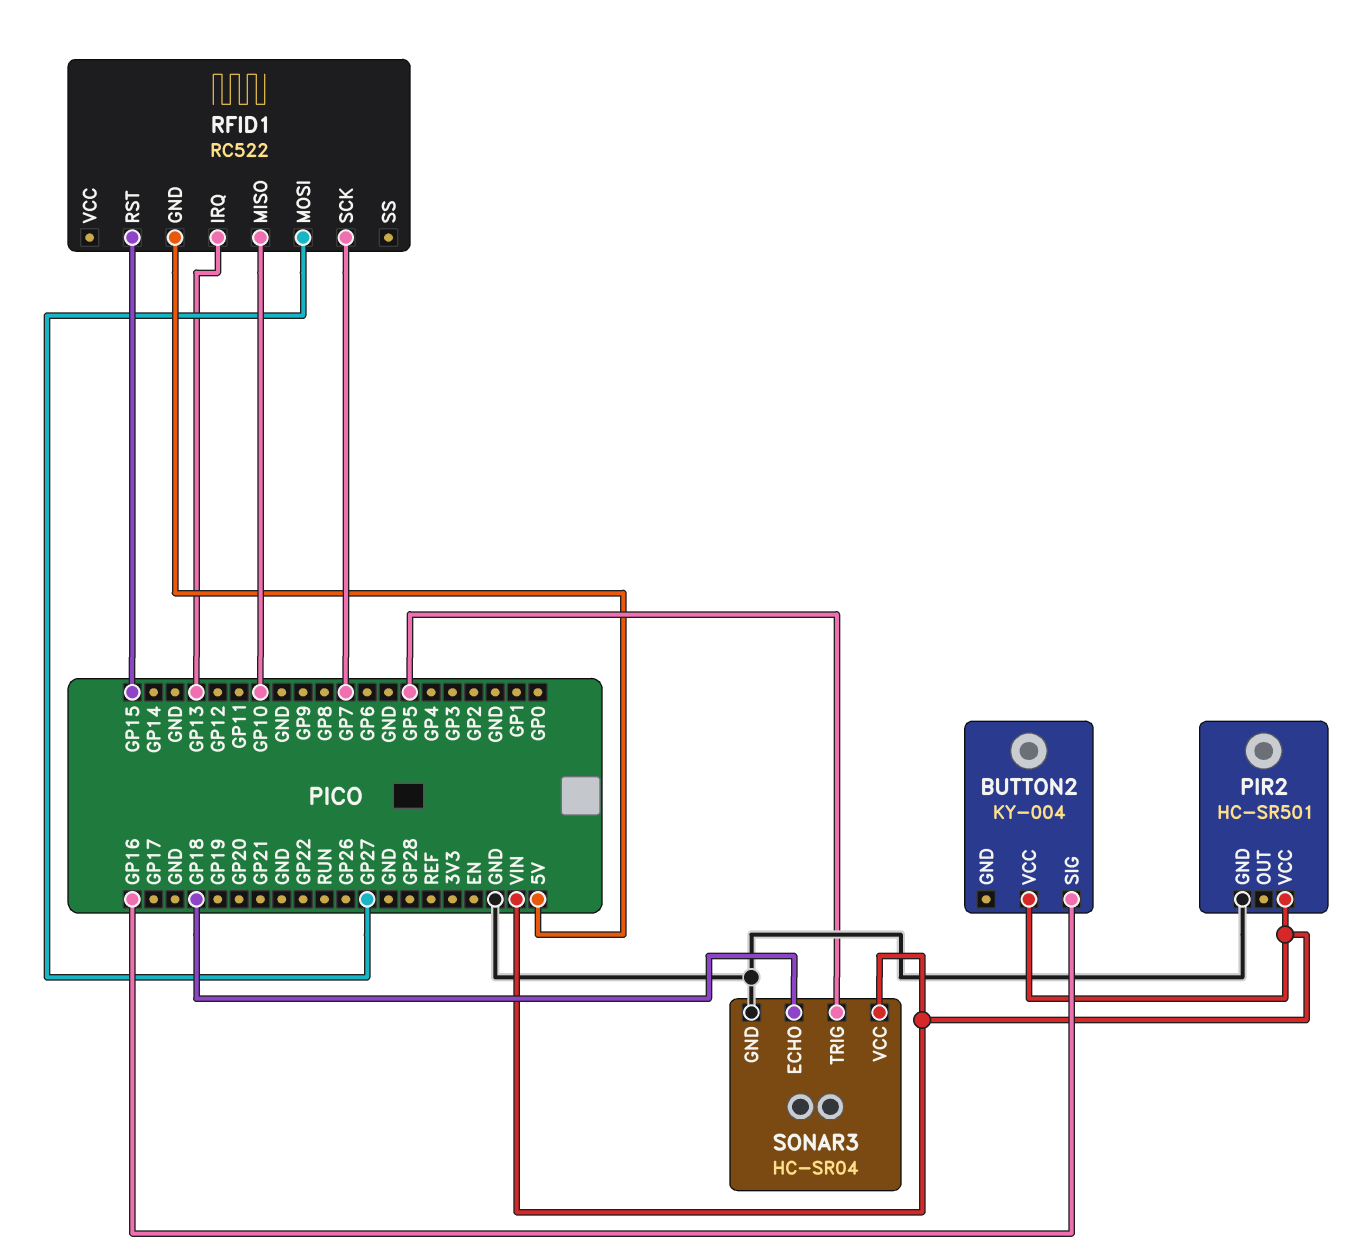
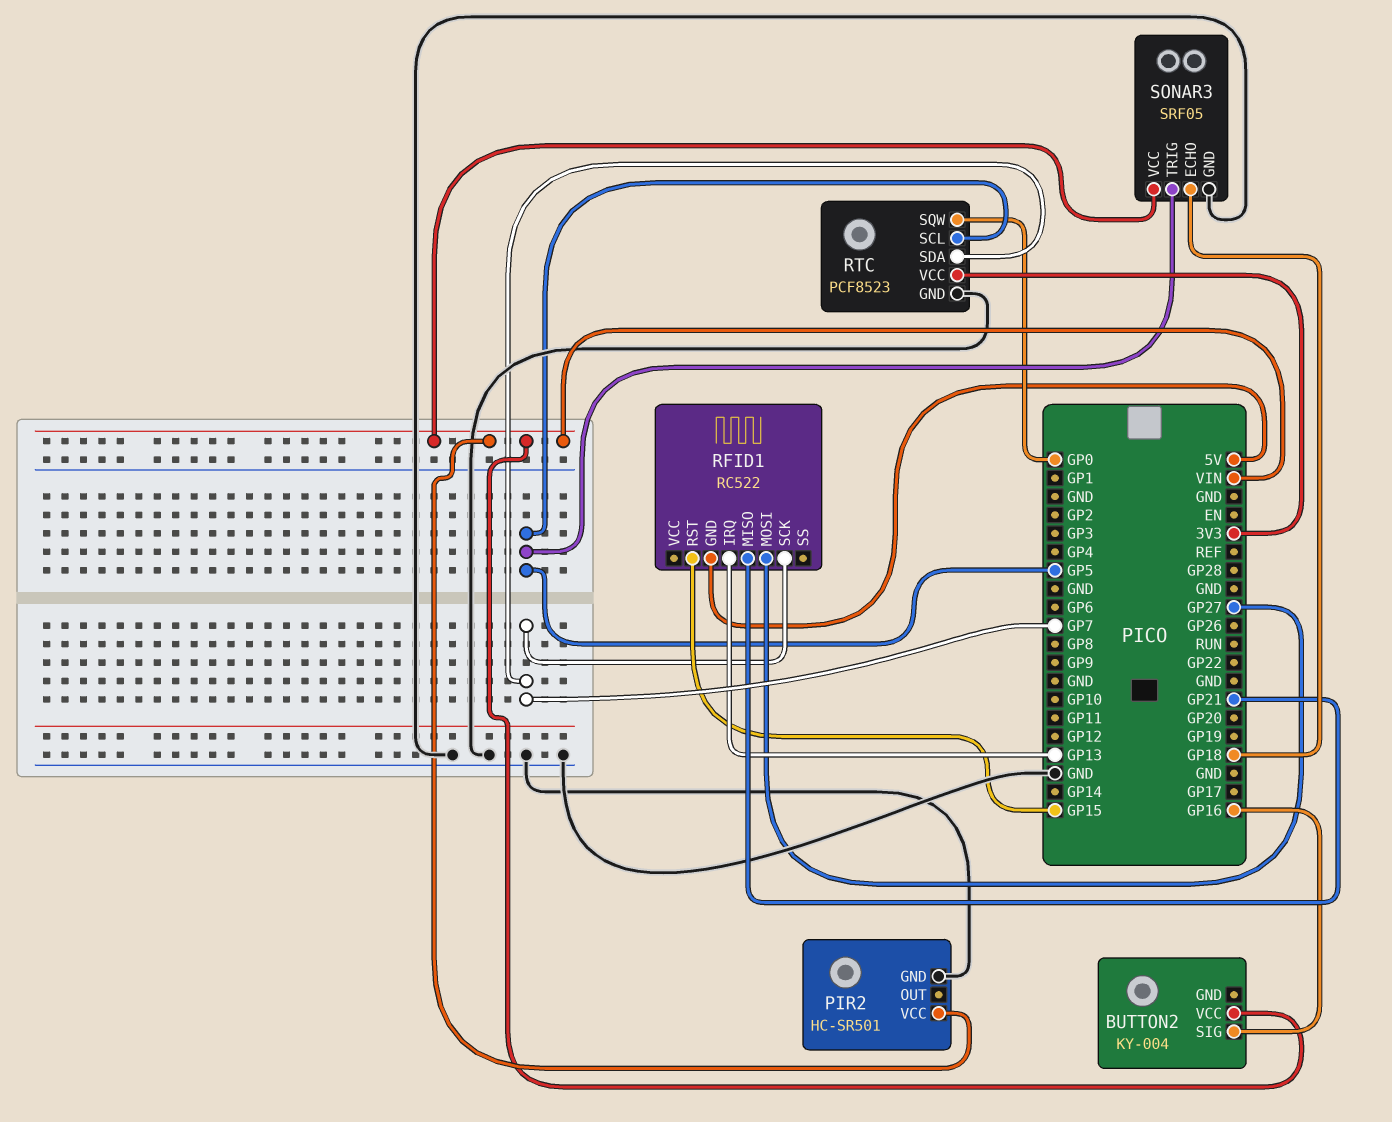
RFID1 pin MISO: GP10 -> GP21
RTC: none -> PCF8523
RTC pin GND: none -> GND
RTC pin SCL: none -> GP5
RTC pin SDA: none -> GP7
RTC pin SQW: none -> GP0
RTC pin VCC: none -> 3V3
SONAR3: HC-SR04 -> SRF05

